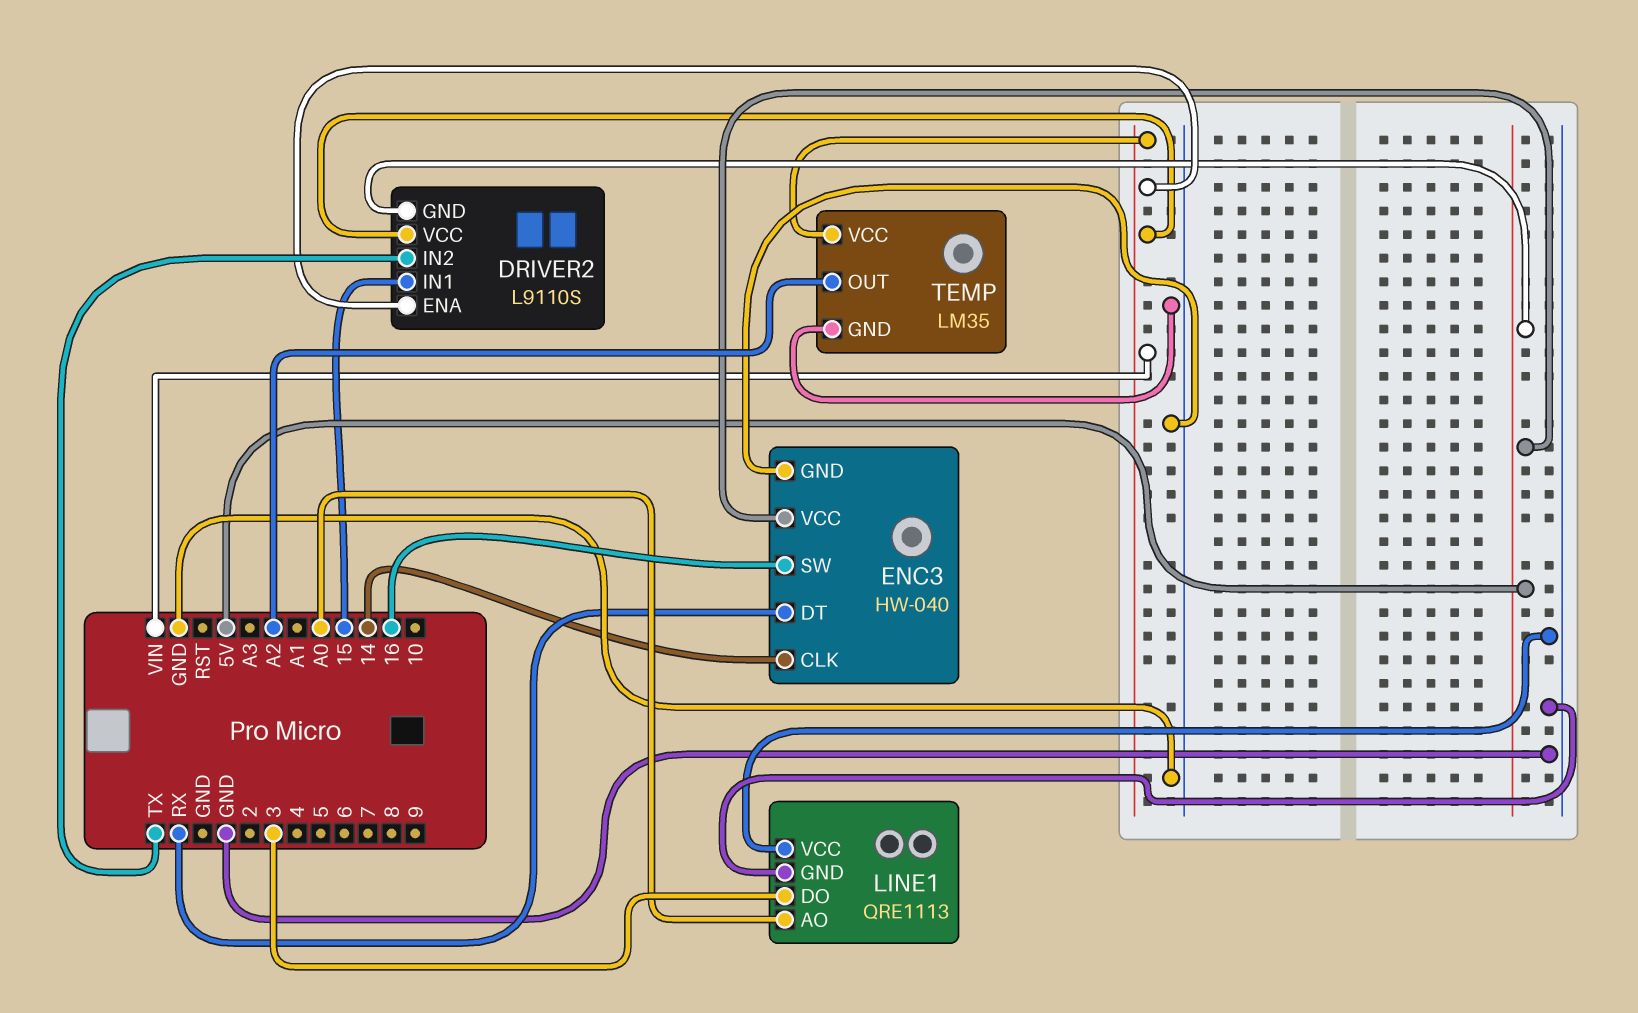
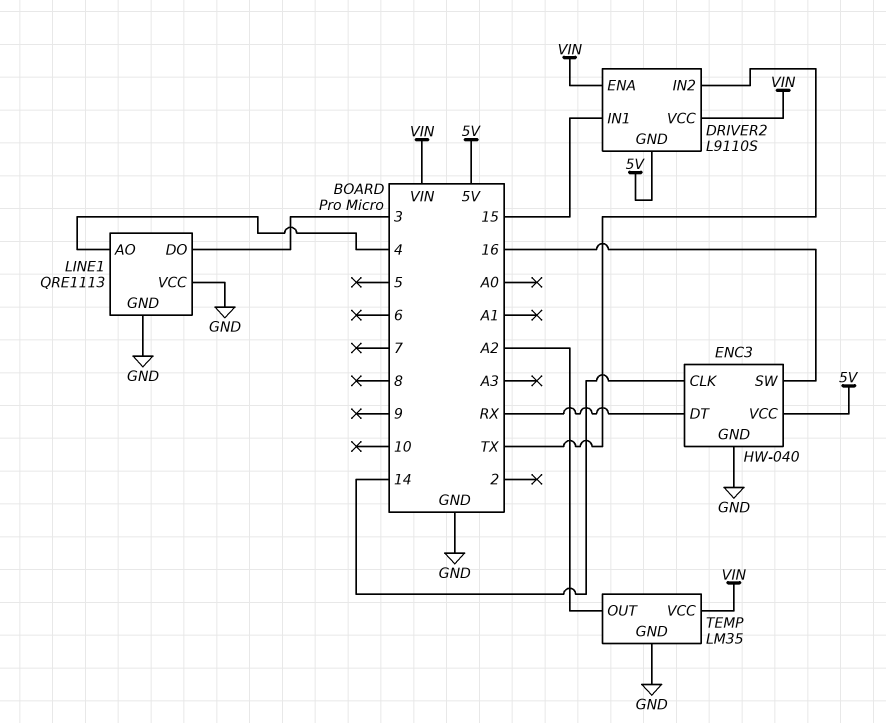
LINE1 pin AO: A0 -> 4

